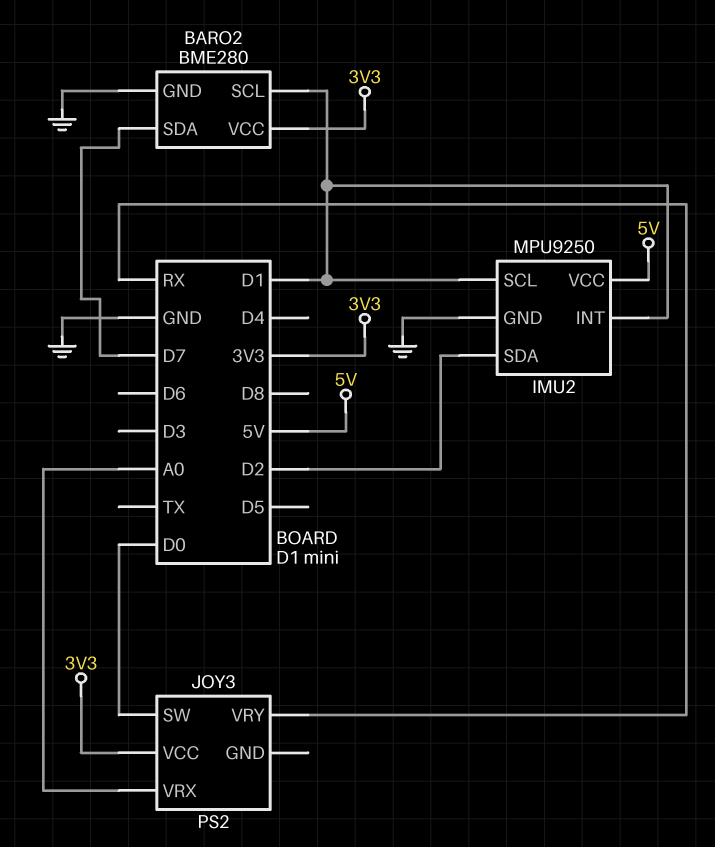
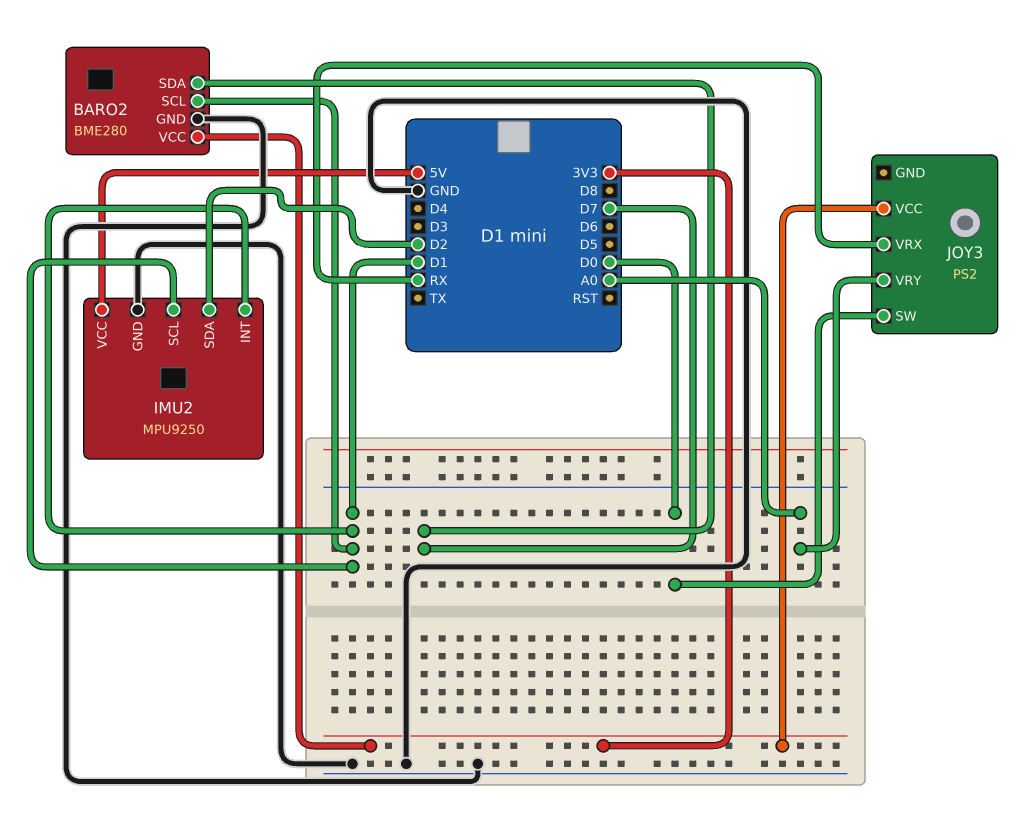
JOY3 pin VRX: A0 -> RX
JOY3 pin VRY: RX -> A0

